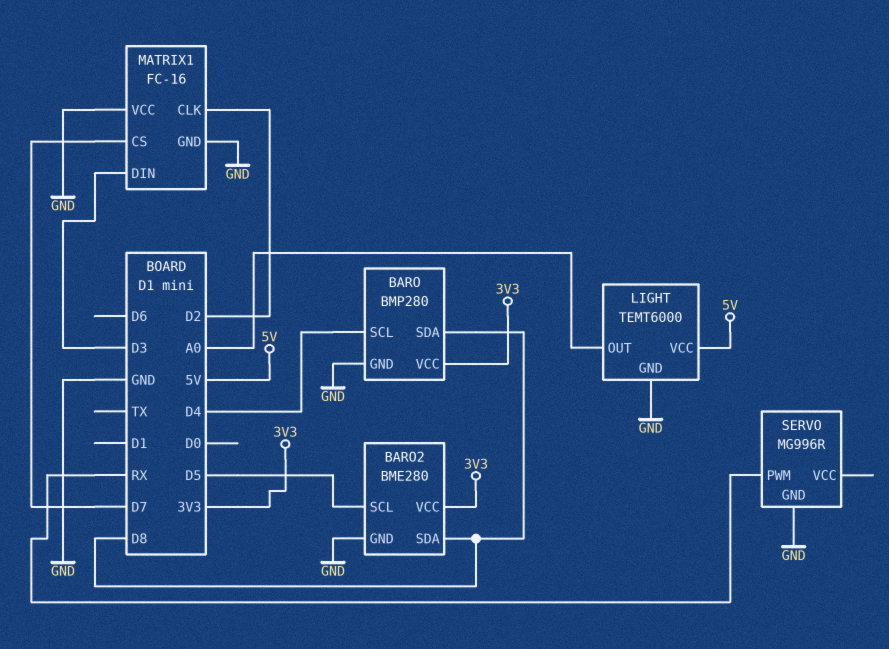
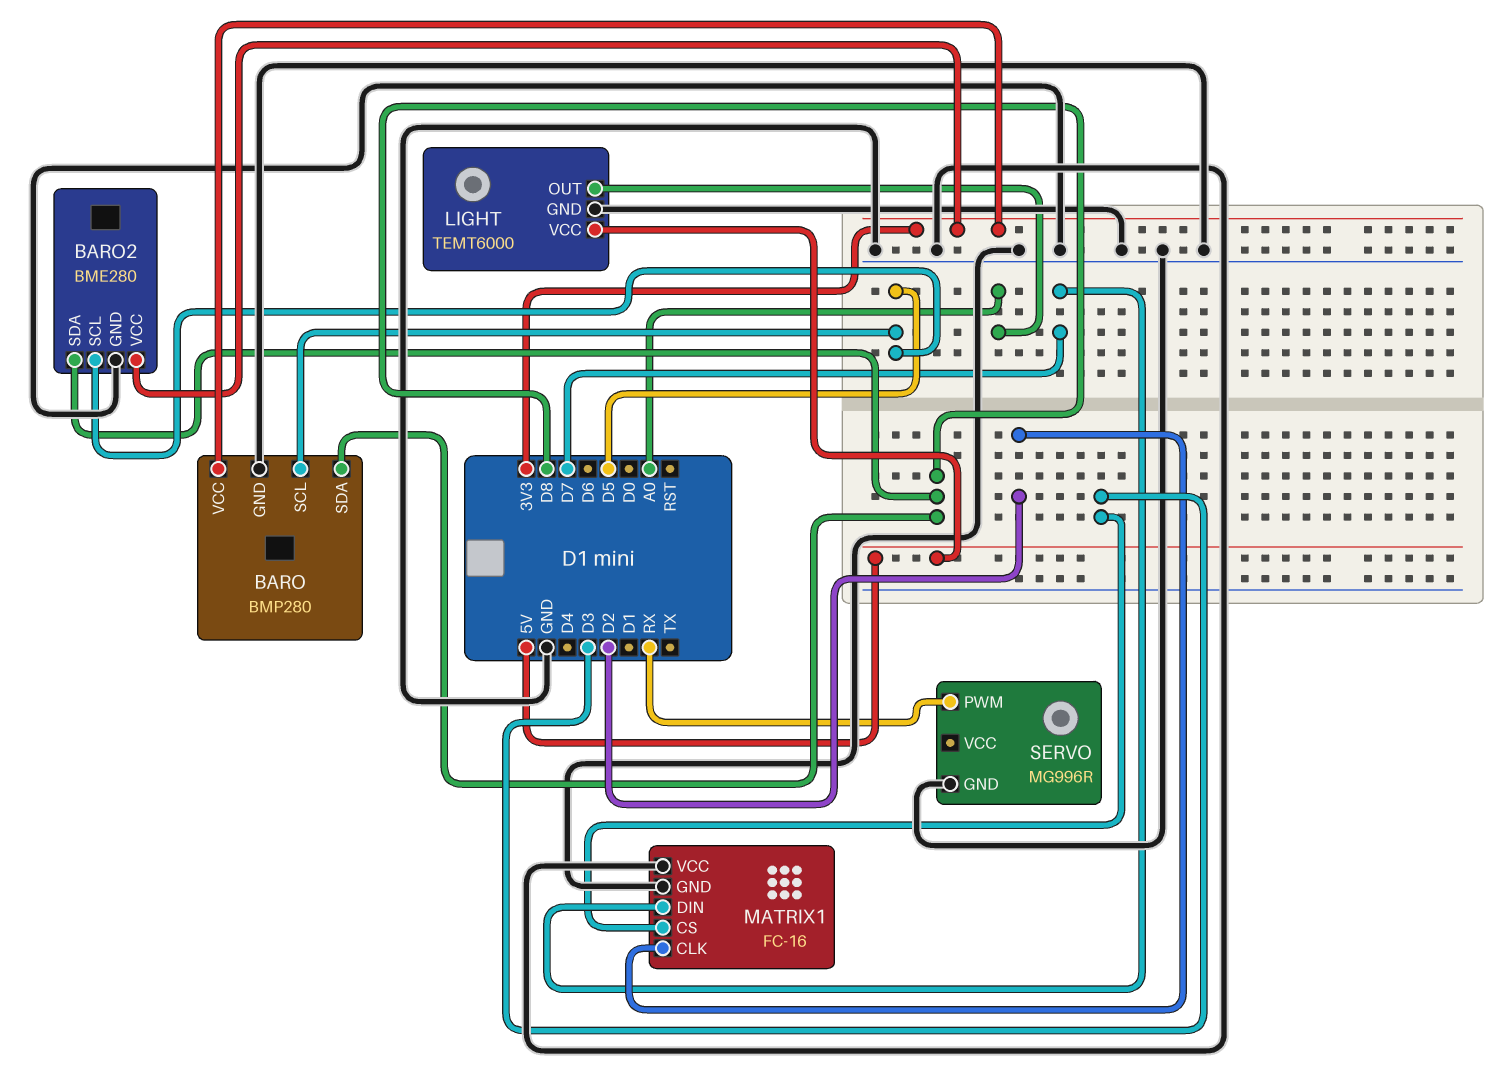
BARO pin SCL: D4 -> D5
MATRIX1 pin CS: D7 -> D3
MATRIX1 pin DIN: D3 -> D7

